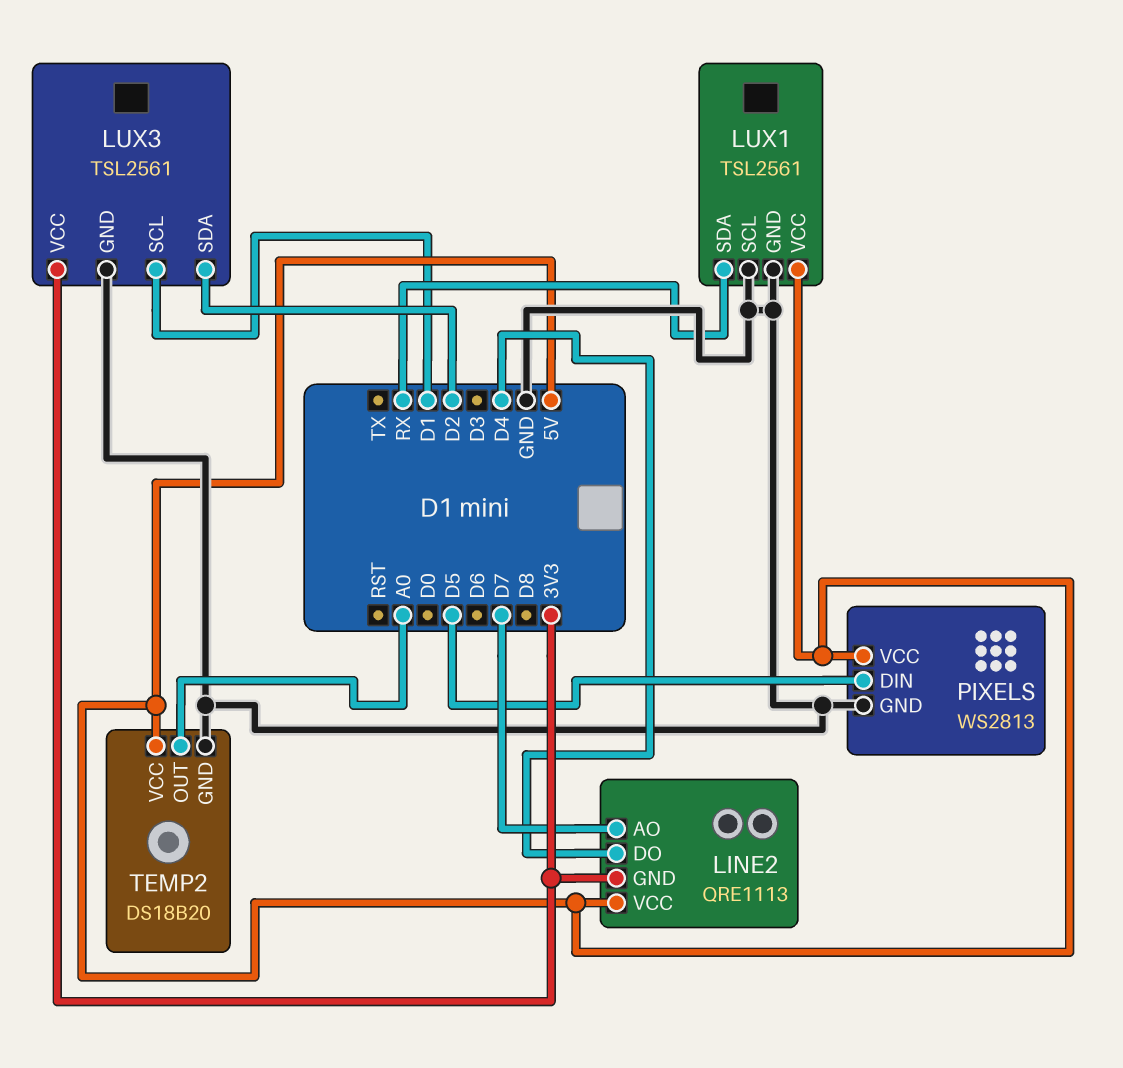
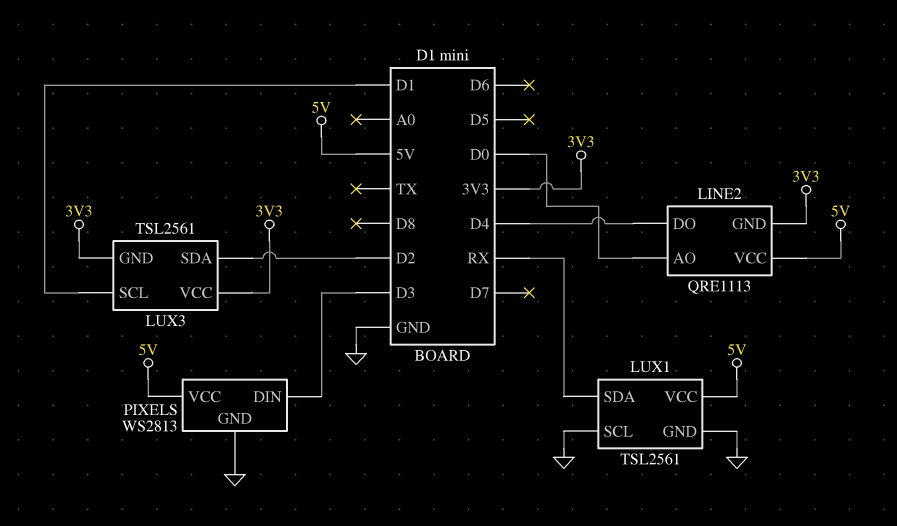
LINE2 pin AO: D7 -> D0
LUX3 pin GND: GND -> 3V3
PIXELS pin DIN: D5 -> D3
TEMP2: DS18B20 -> none
TEMP2 pin GND: GND -> none
TEMP2 pin OUT: A0 -> none
TEMP2 pin VCC: 5V -> none

